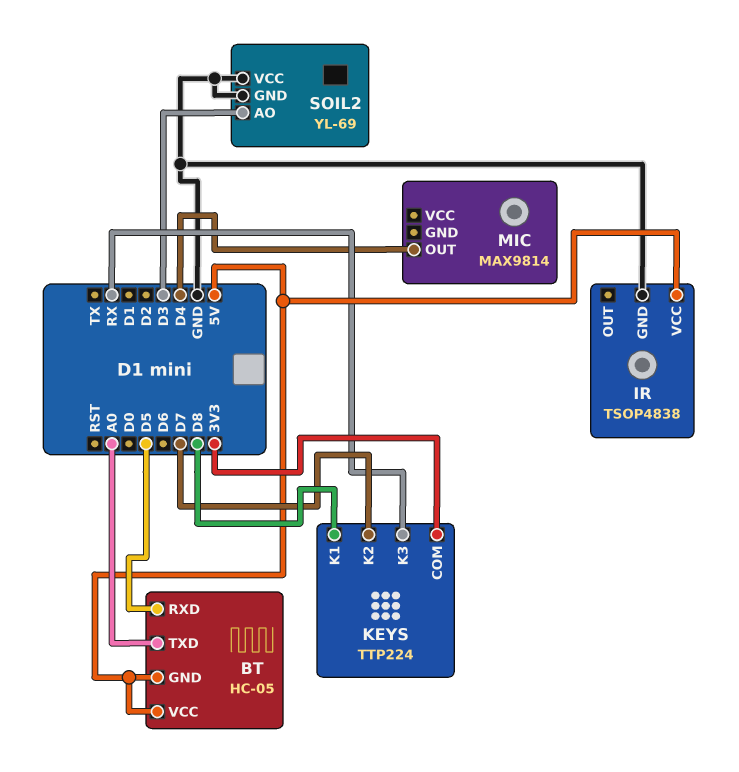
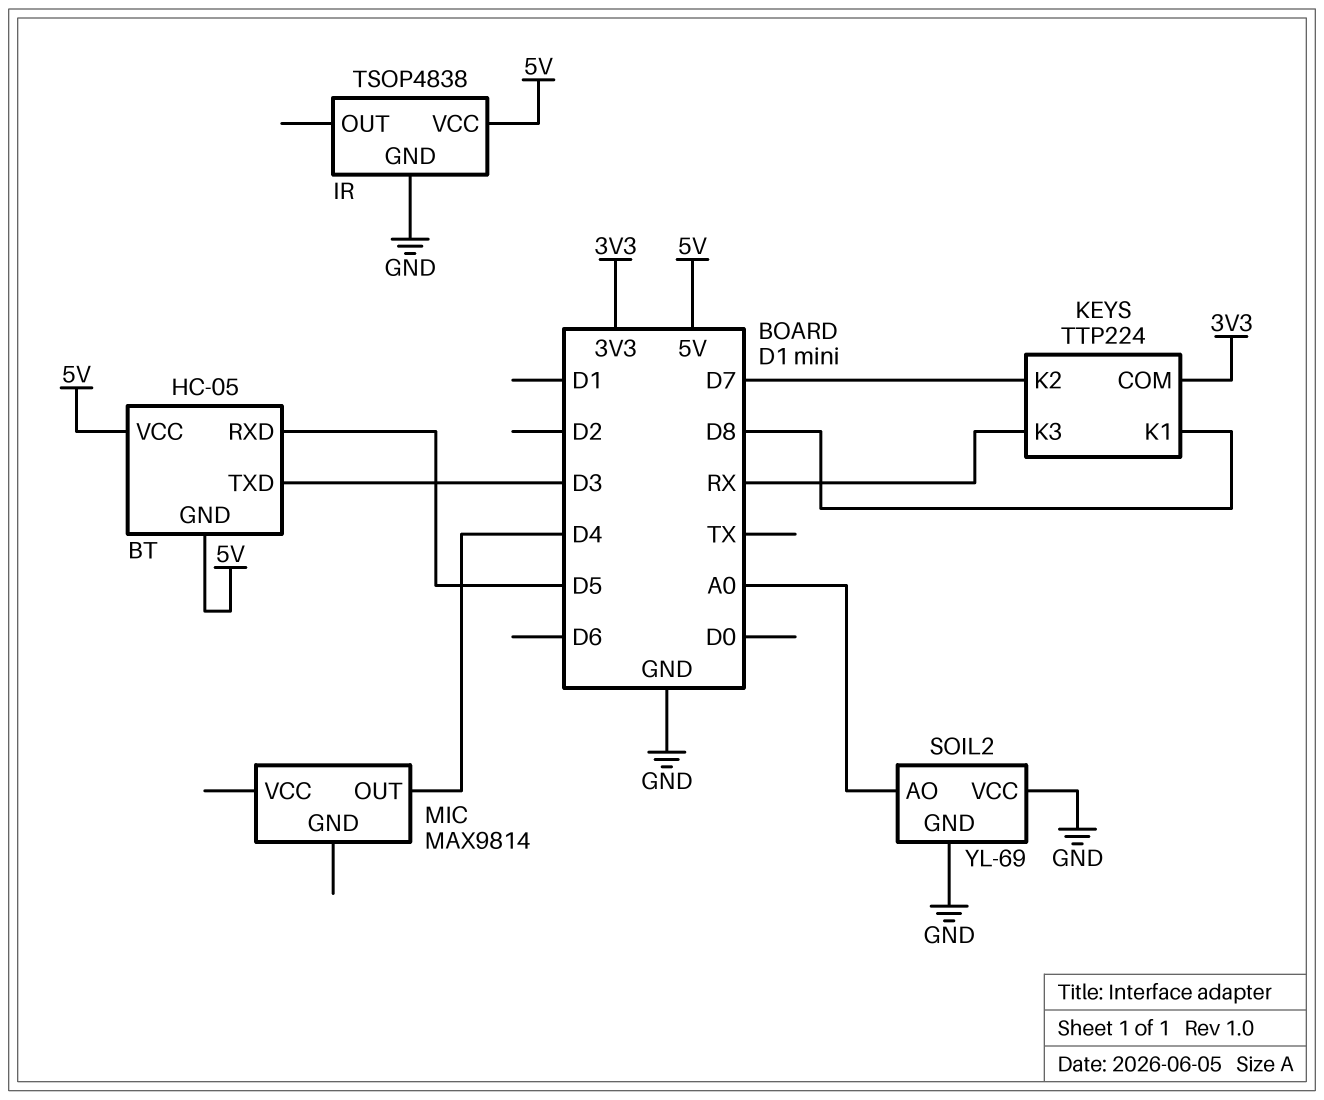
BT pin TXD: A0 -> D3
SOIL2 pin AO: D3 -> A0

